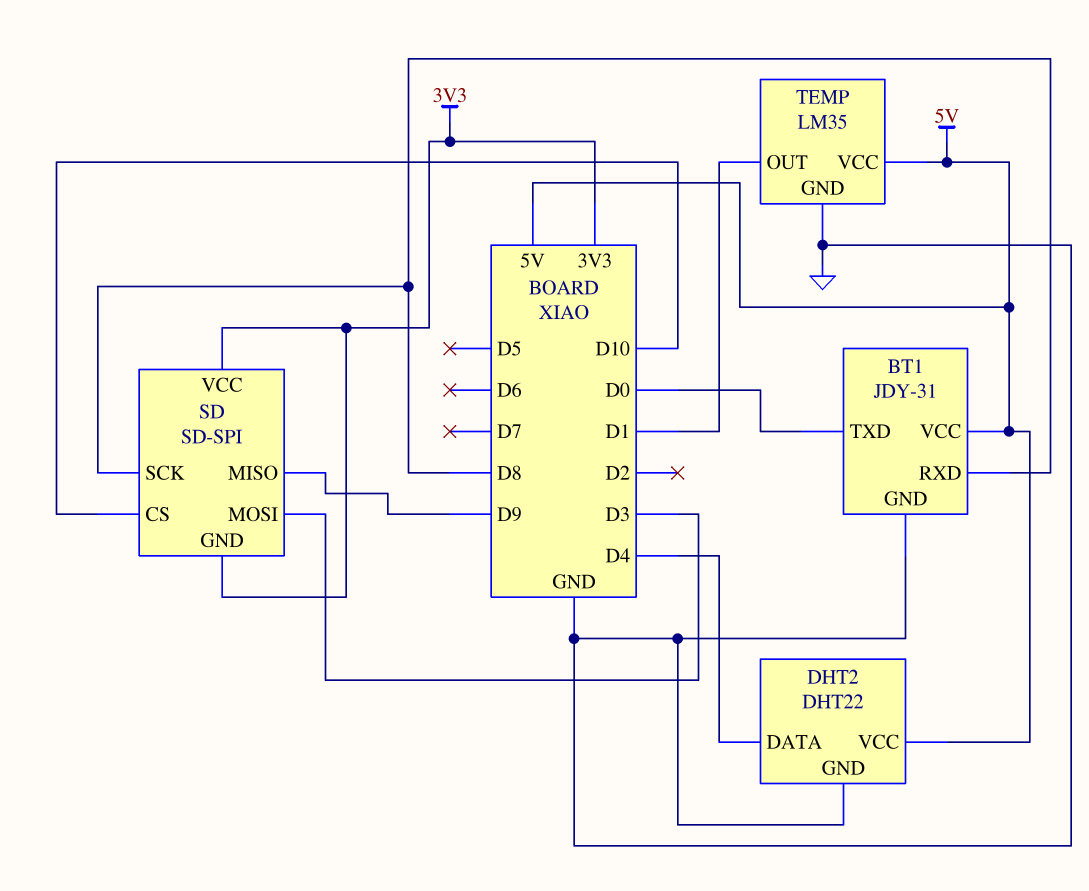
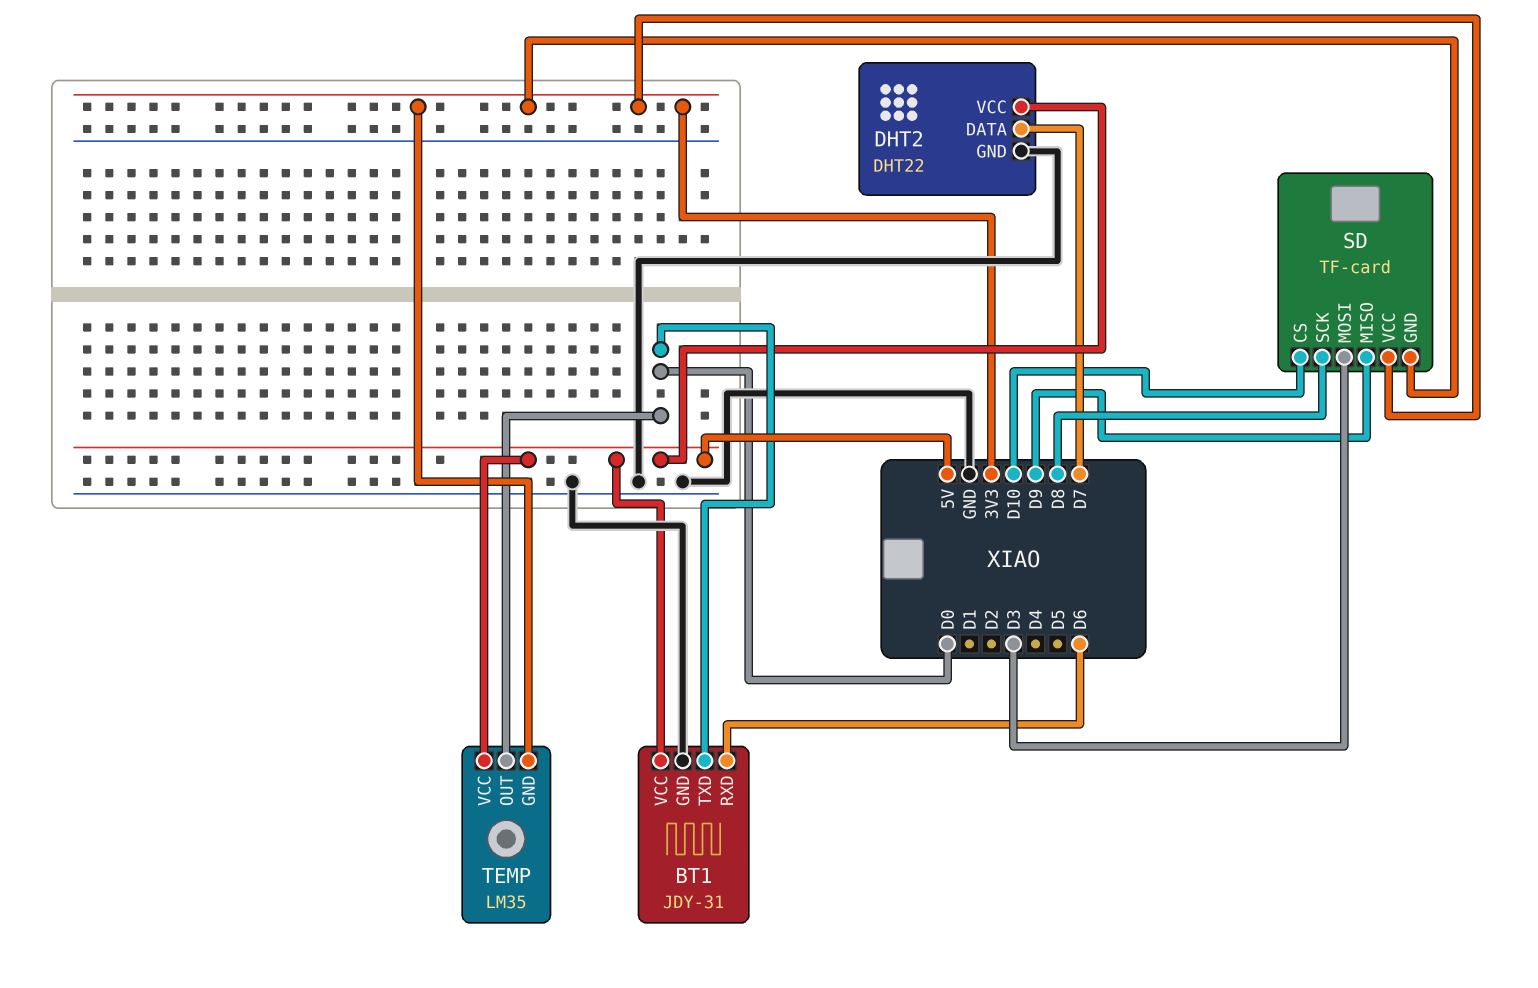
BT1 pin RXD: D8 -> D6
DHT2 pin DATA: D4 -> D7
SD: SD-SPI -> TF-card
TEMP pin GND: GND -> 3V3
TEMP pin OUT: D1 -> D0

